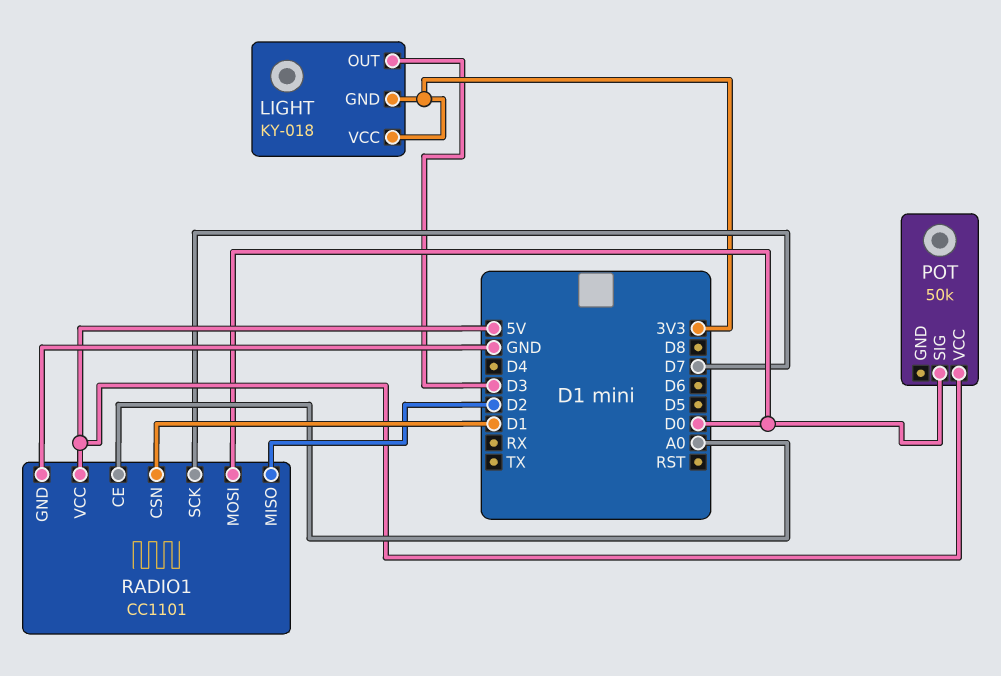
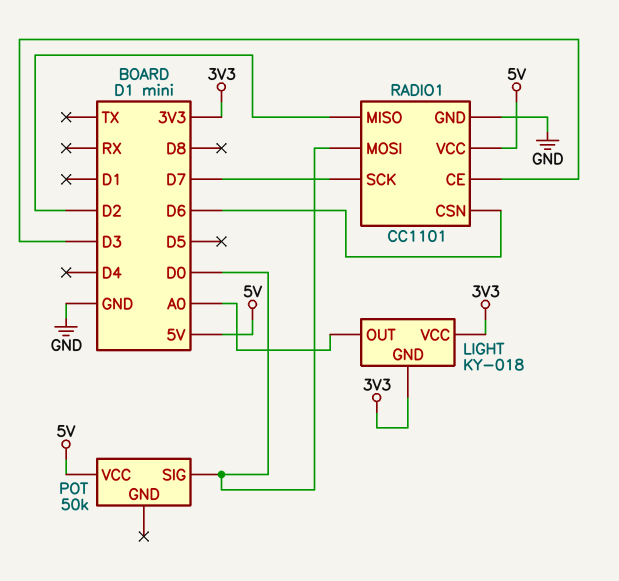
LIGHT pin OUT: D3 -> A0
RADIO1 pin CE: A0 -> D3
RADIO1 pin CSN: D1 -> D6

